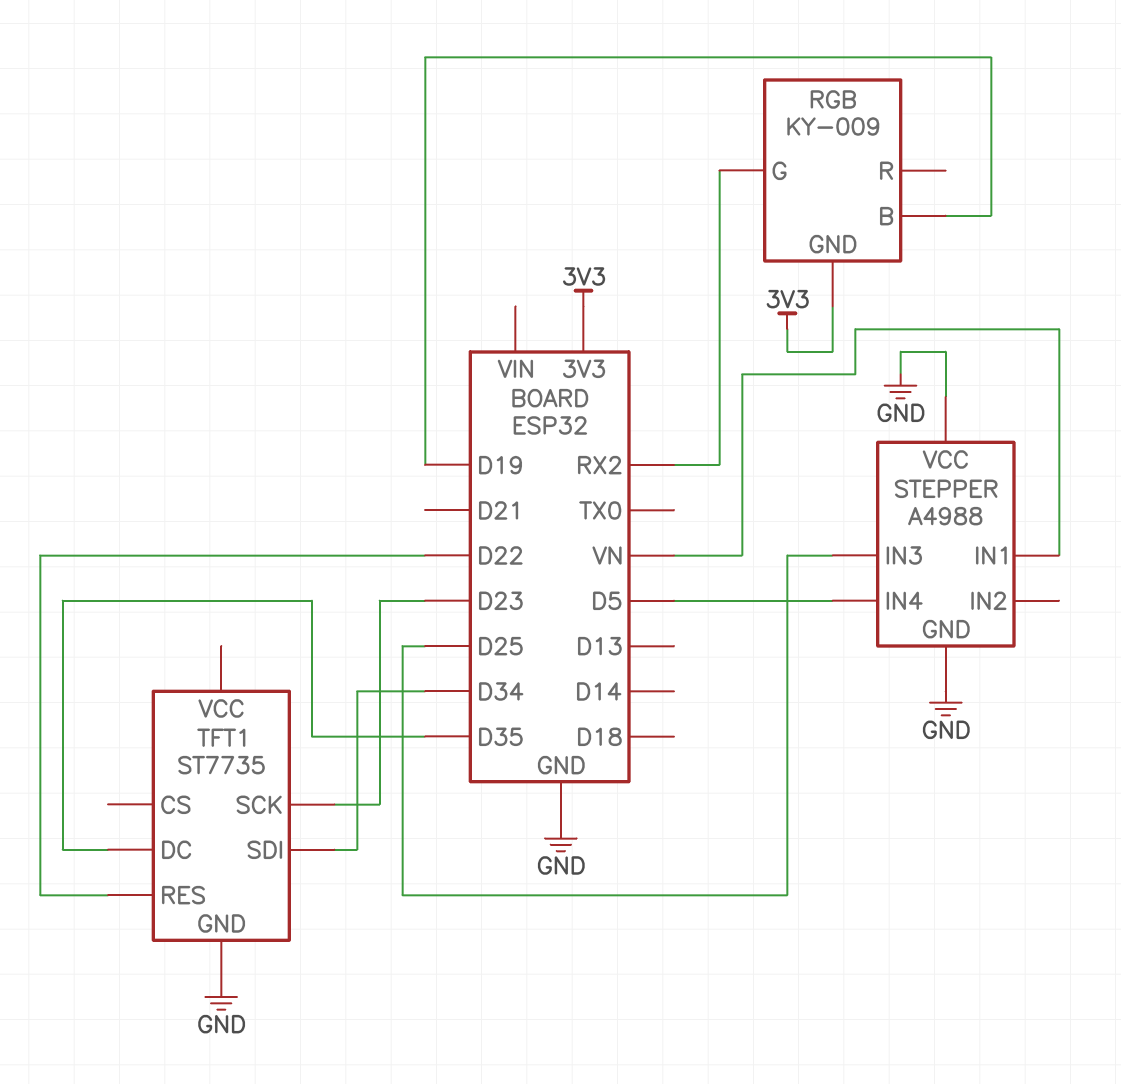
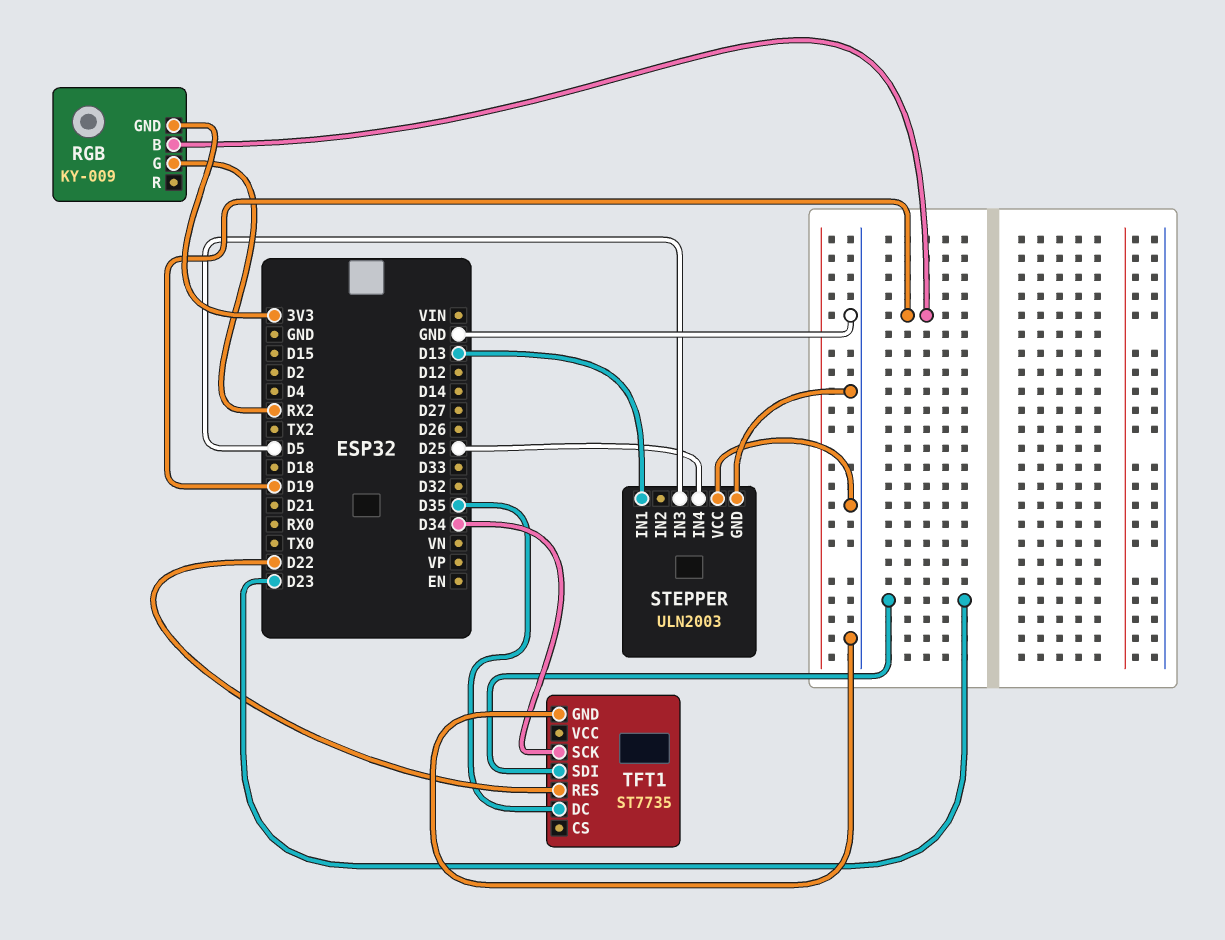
STEPPER: A4988 -> ULN2003
STEPPER pin IN1: VN -> D13
STEPPER pin IN3: D25 -> D5
STEPPER pin IN4: D5 -> D25
TFT1 pin SCK: D23 -> D34
TFT1 pin SDI: D34 -> D23

